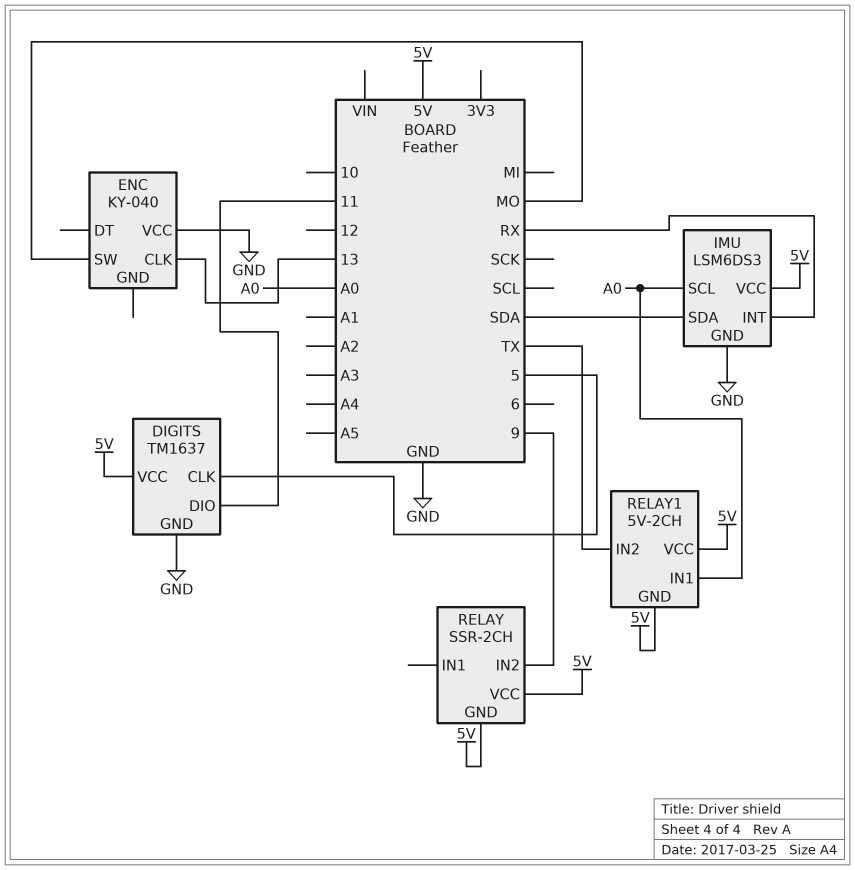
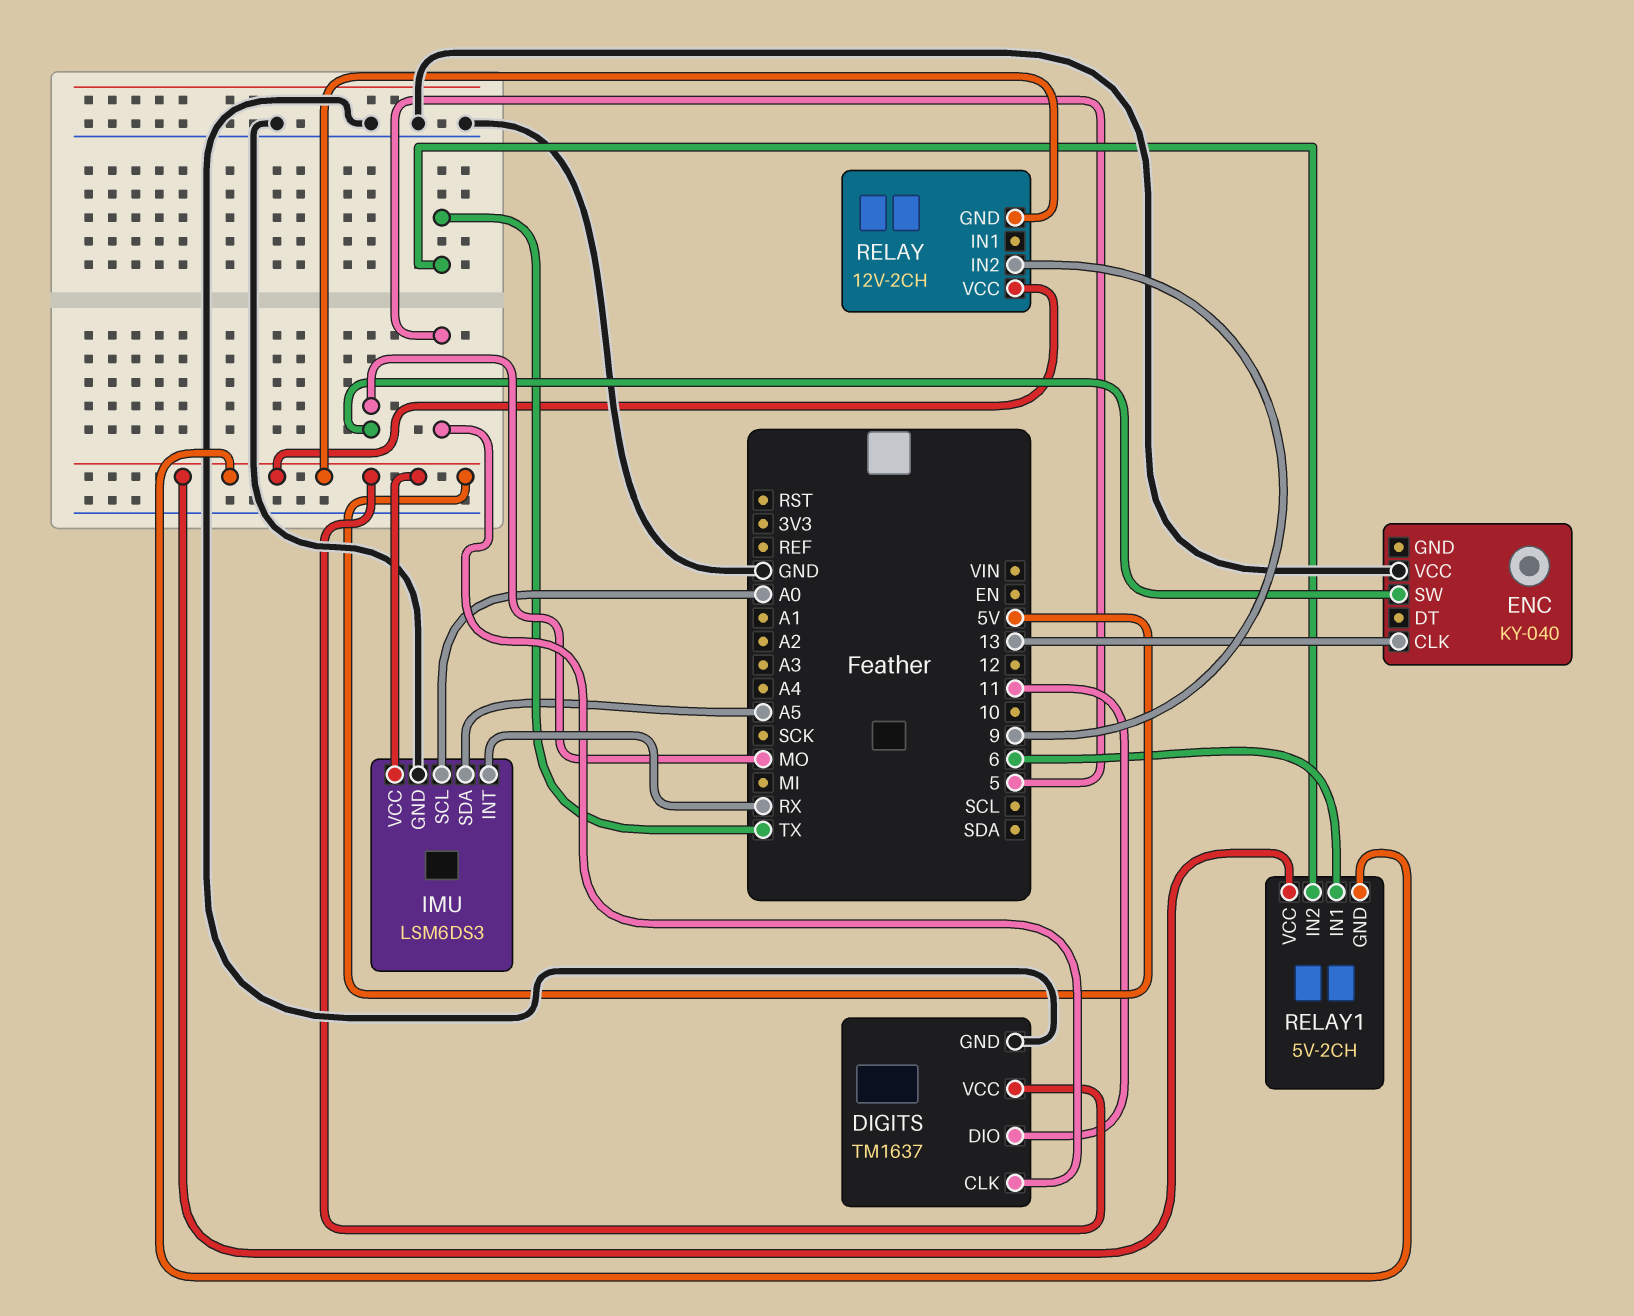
IMU pin SDA: SDA -> A5
RELAY: SSR-2CH -> 12V-2CH
RELAY1 pin IN1: A0 -> 6

